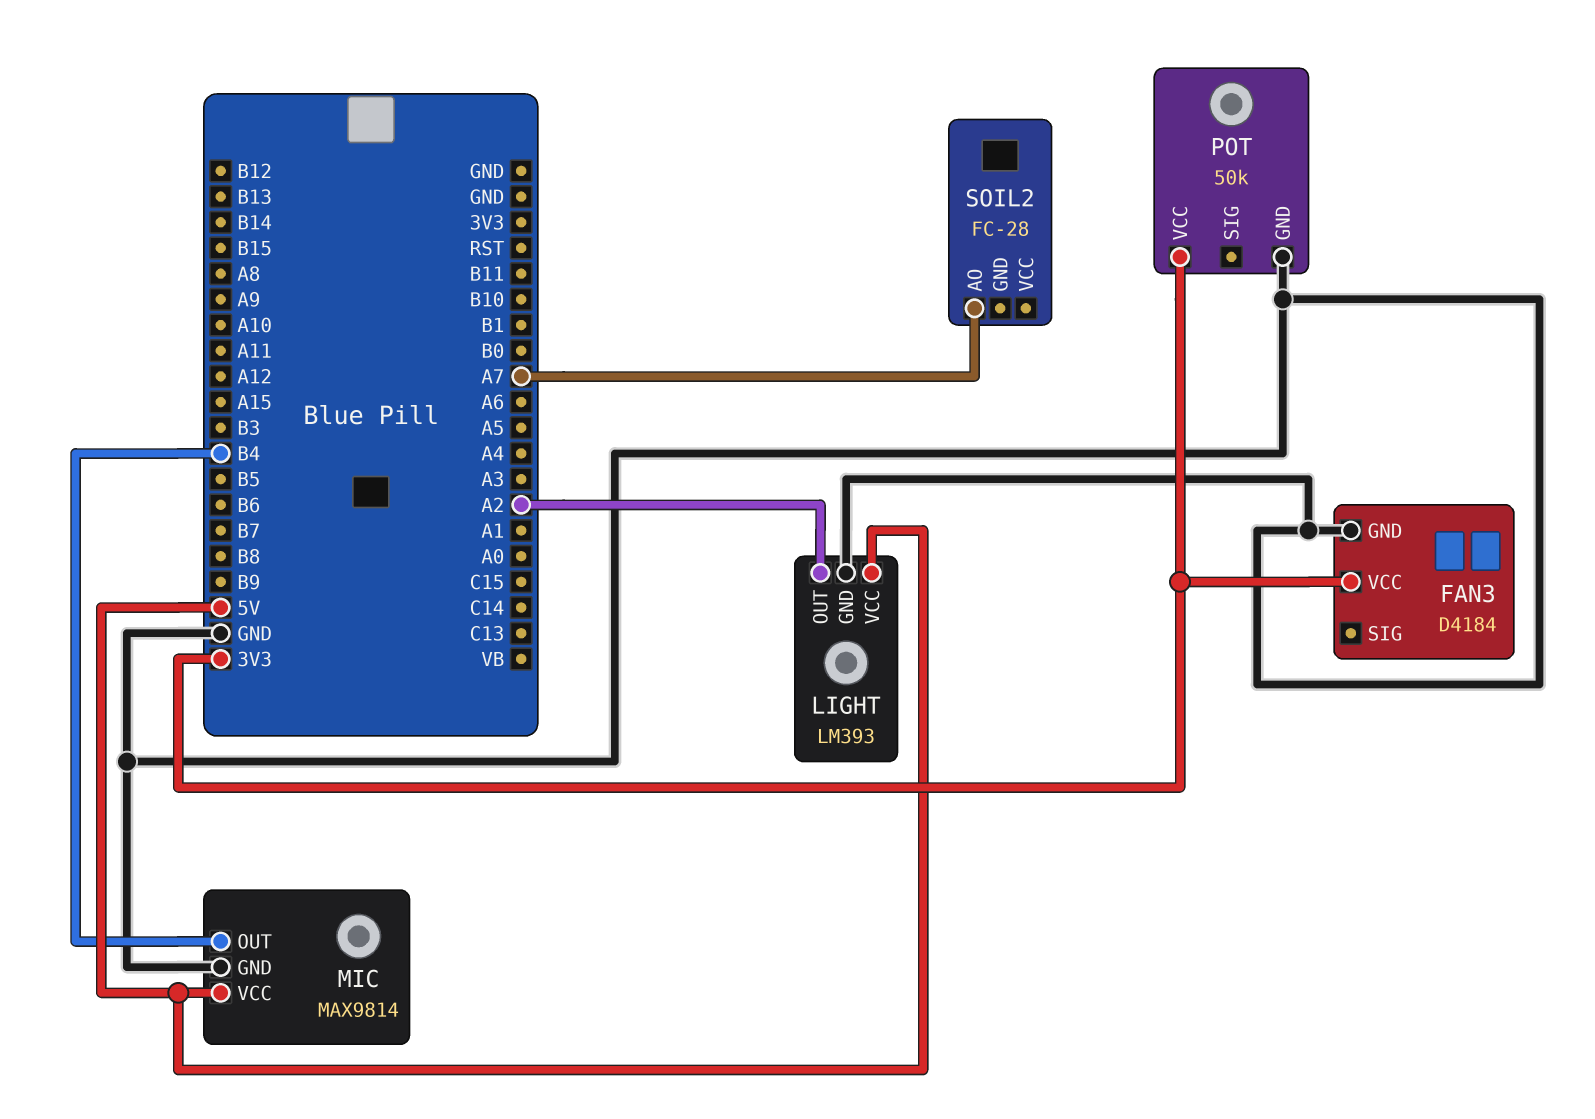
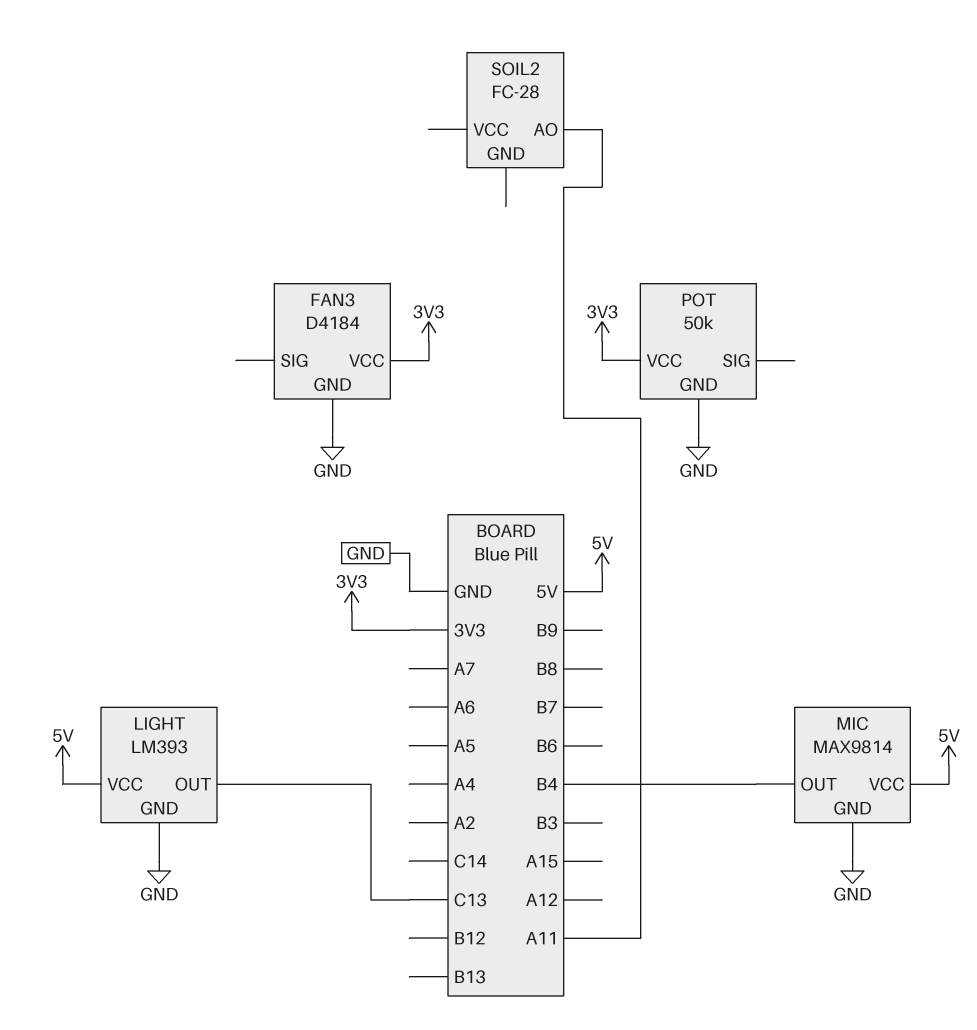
LIGHT pin OUT: A2 -> C13
SOIL2 pin AO: A7 -> A11

